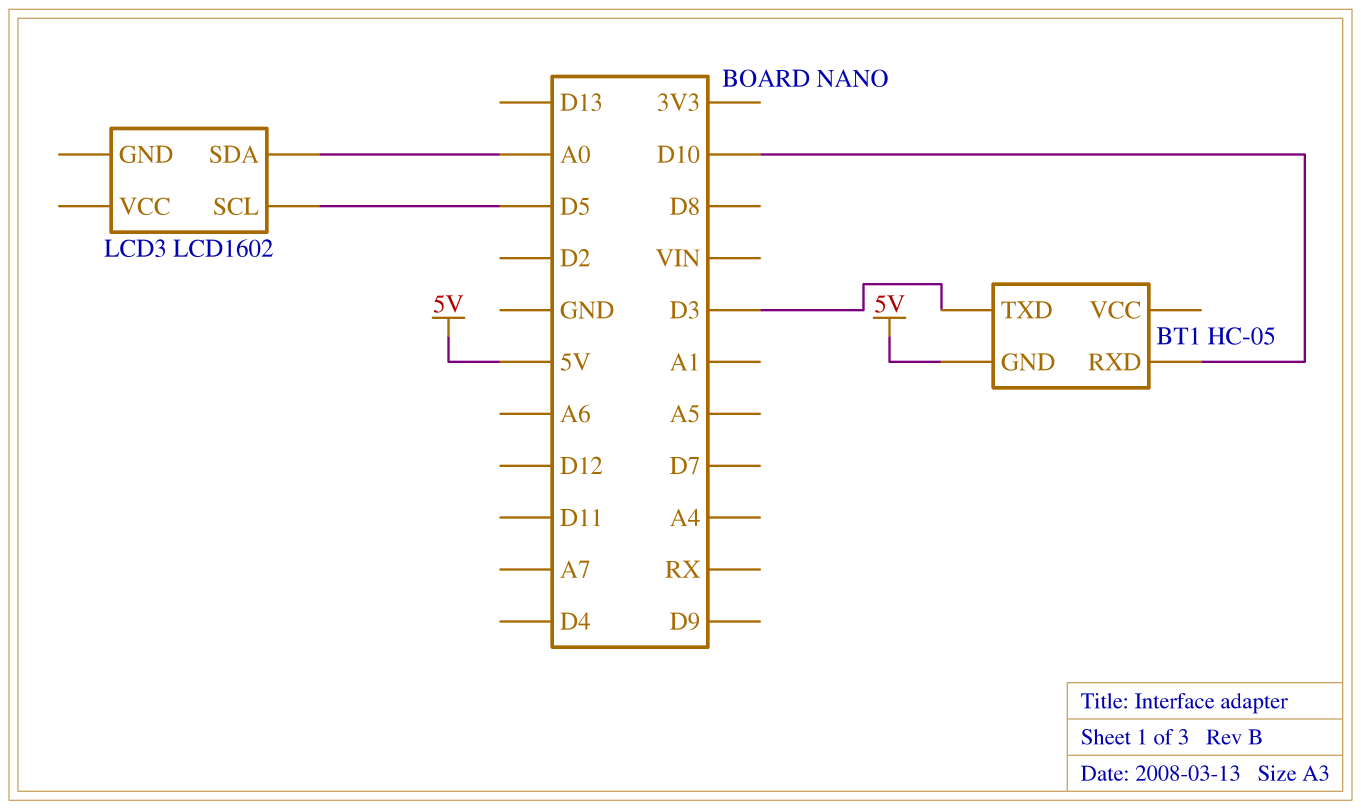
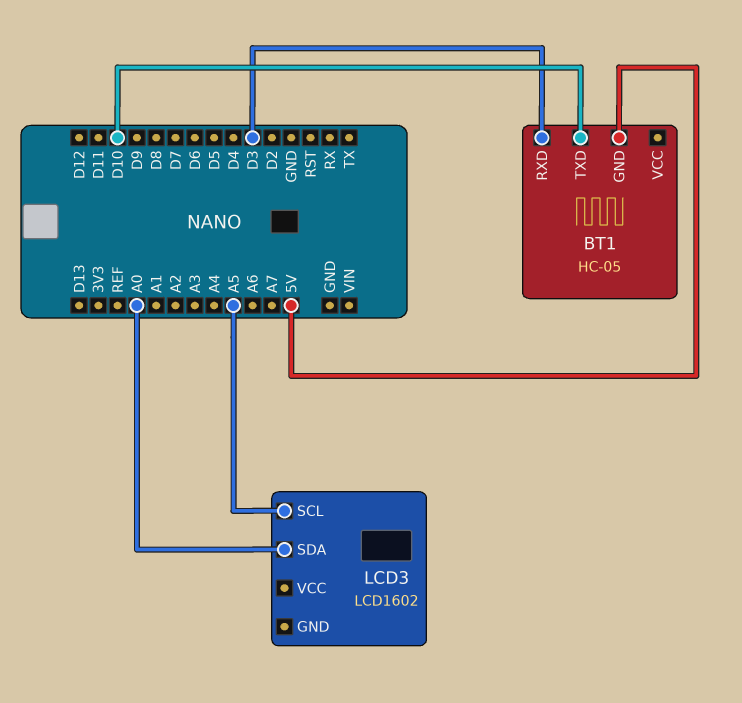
BT1 pin RXD: D10 -> D3
BT1 pin TXD: D3 -> D10
LCD3 pin SCL: D5 -> A5

